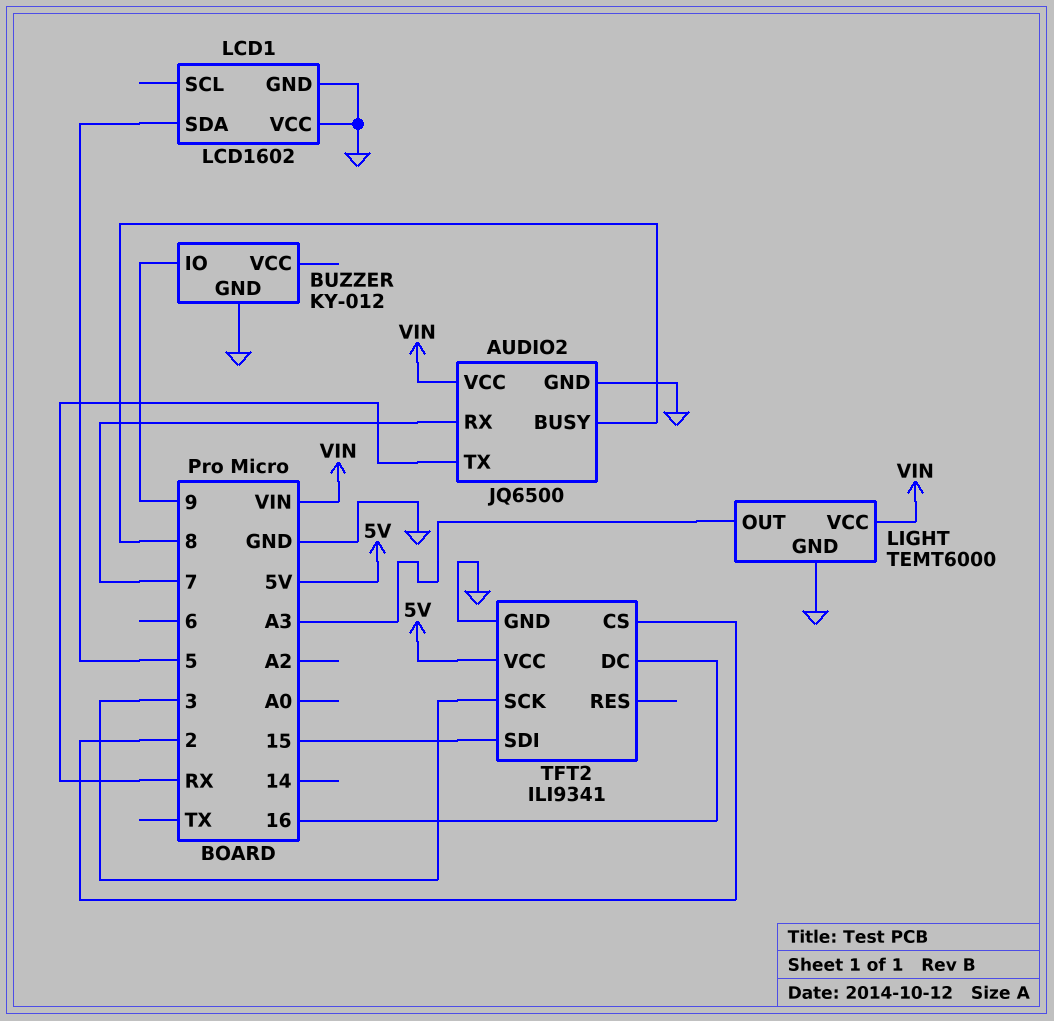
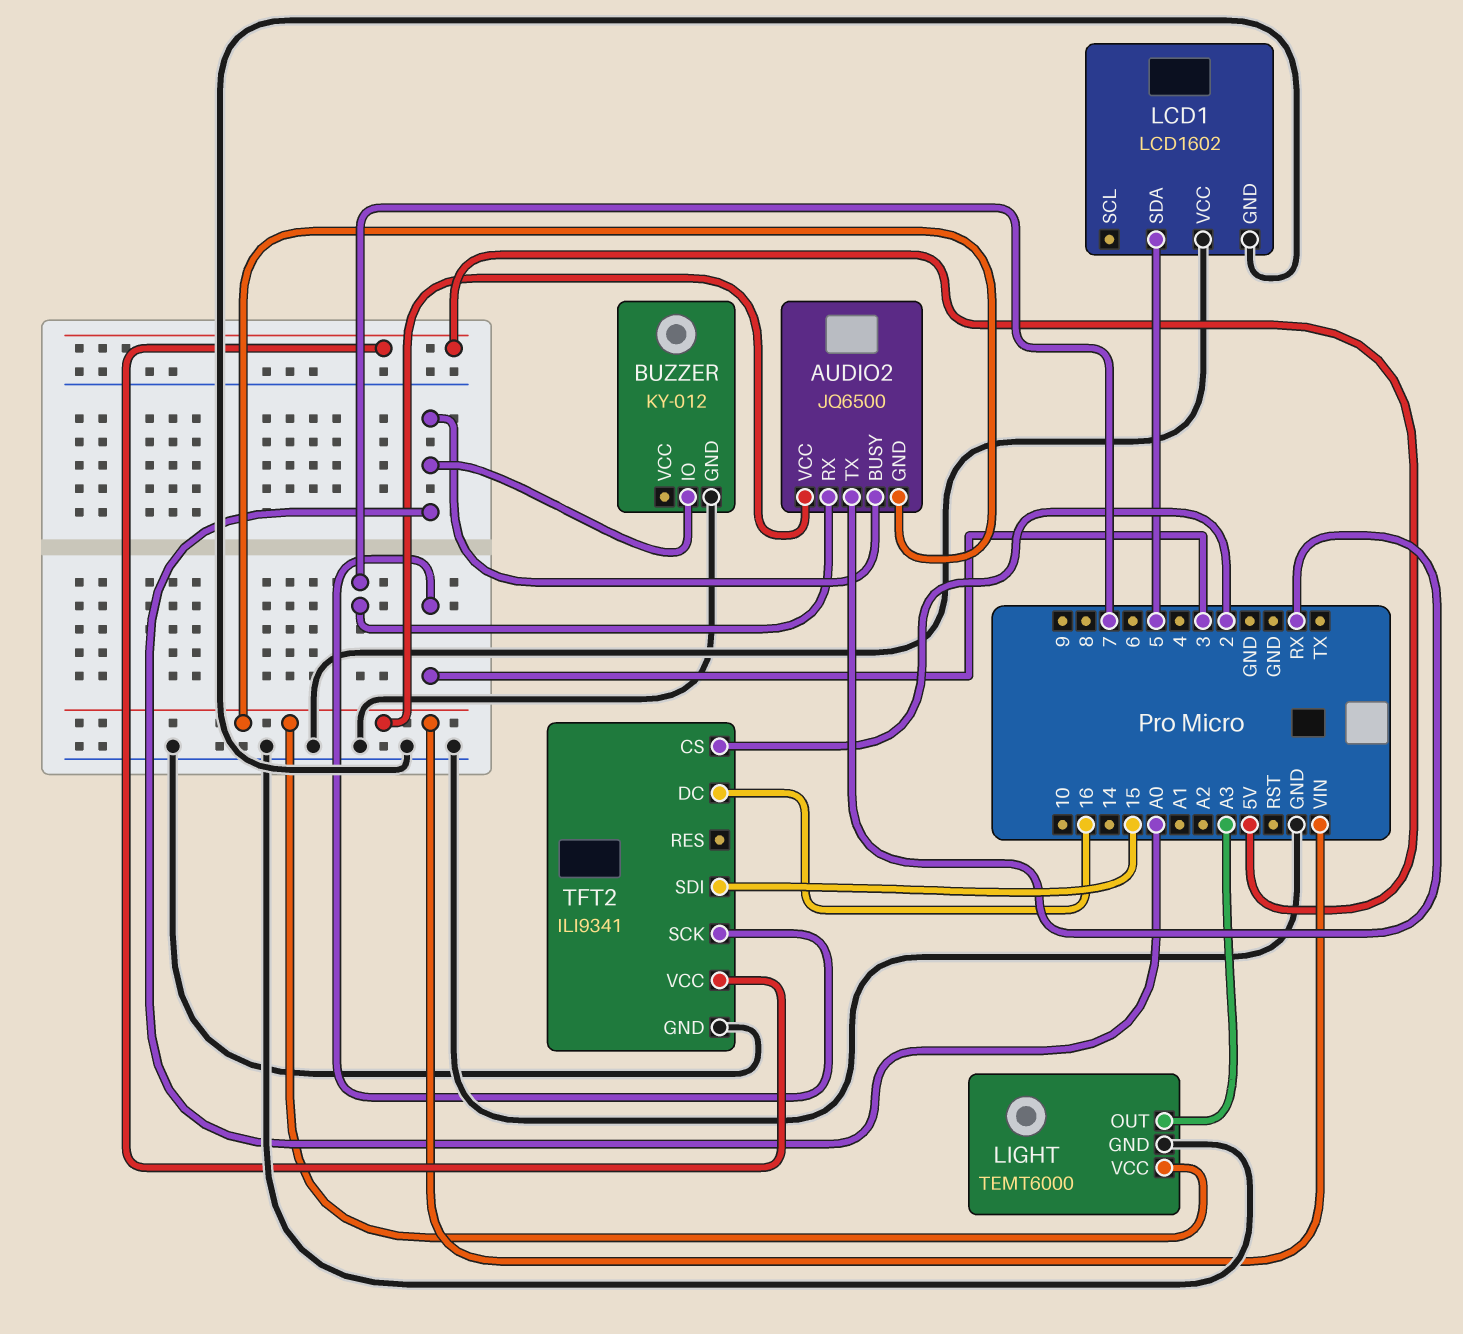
AUDIO2 pin BUSY: 8 -> A0
AUDIO2 pin GND: GND -> VIN
BUZZER pin IO: 9 -> A0

